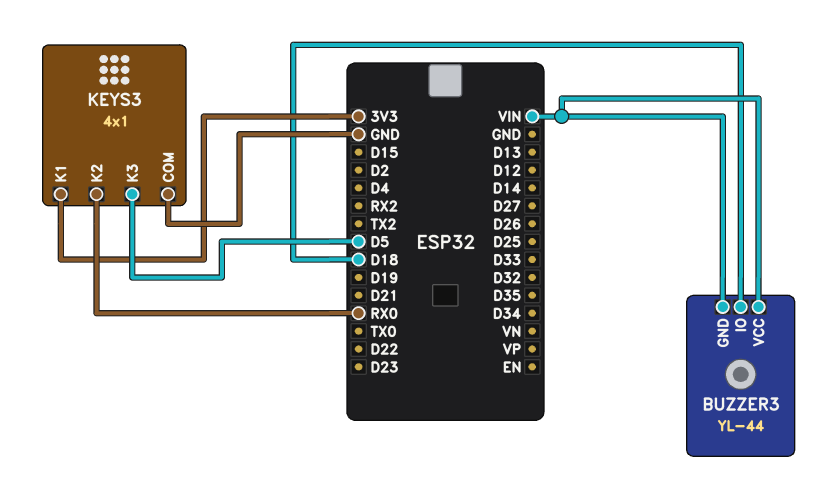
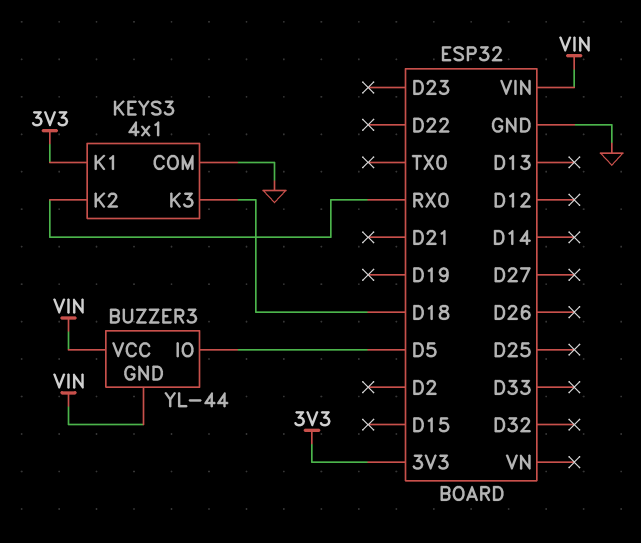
BUZZER3 pin IO: D18 -> D5
KEYS3 pin K3: D5 -> D18

